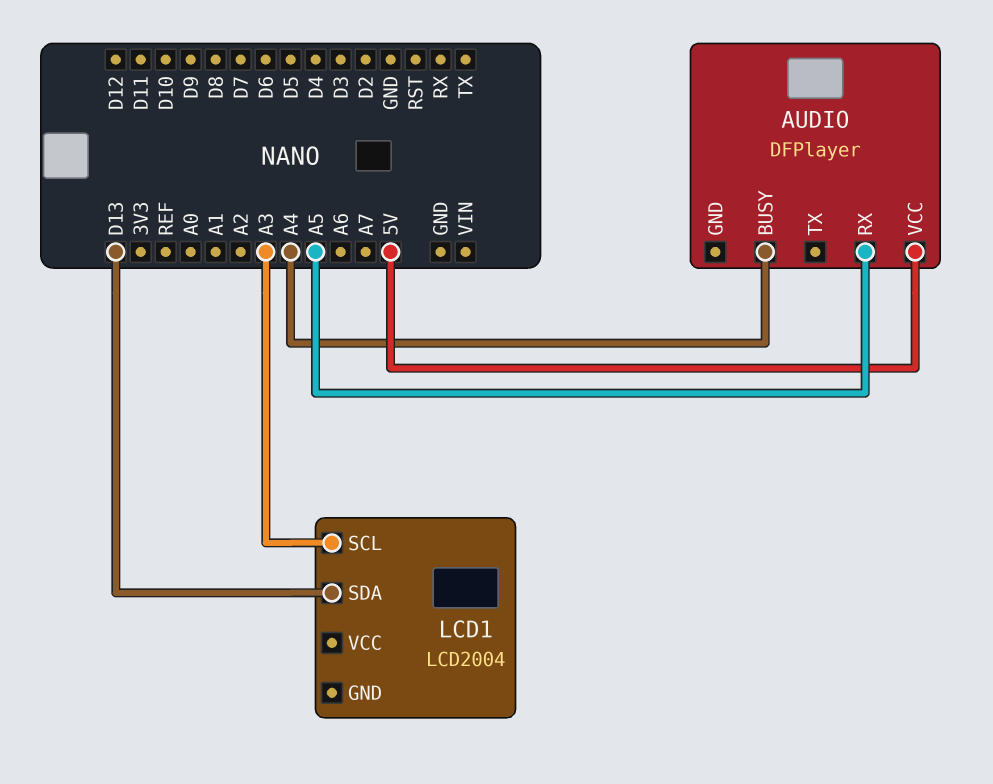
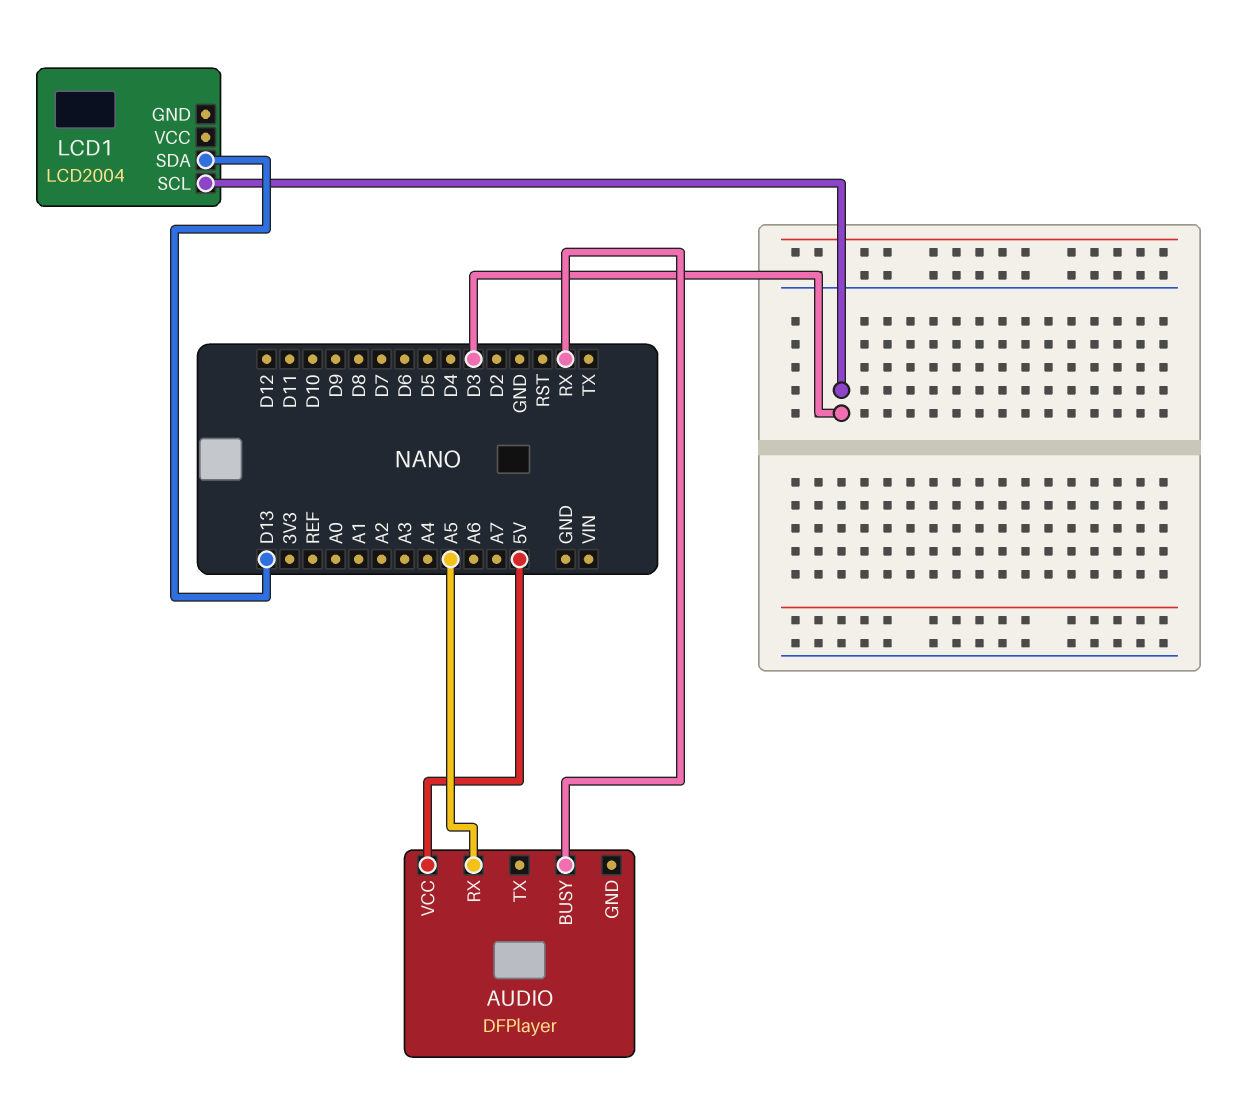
AUDIO pin BUSY: A4 -> RX
LCD1 pin SCL: A3 -> D3

